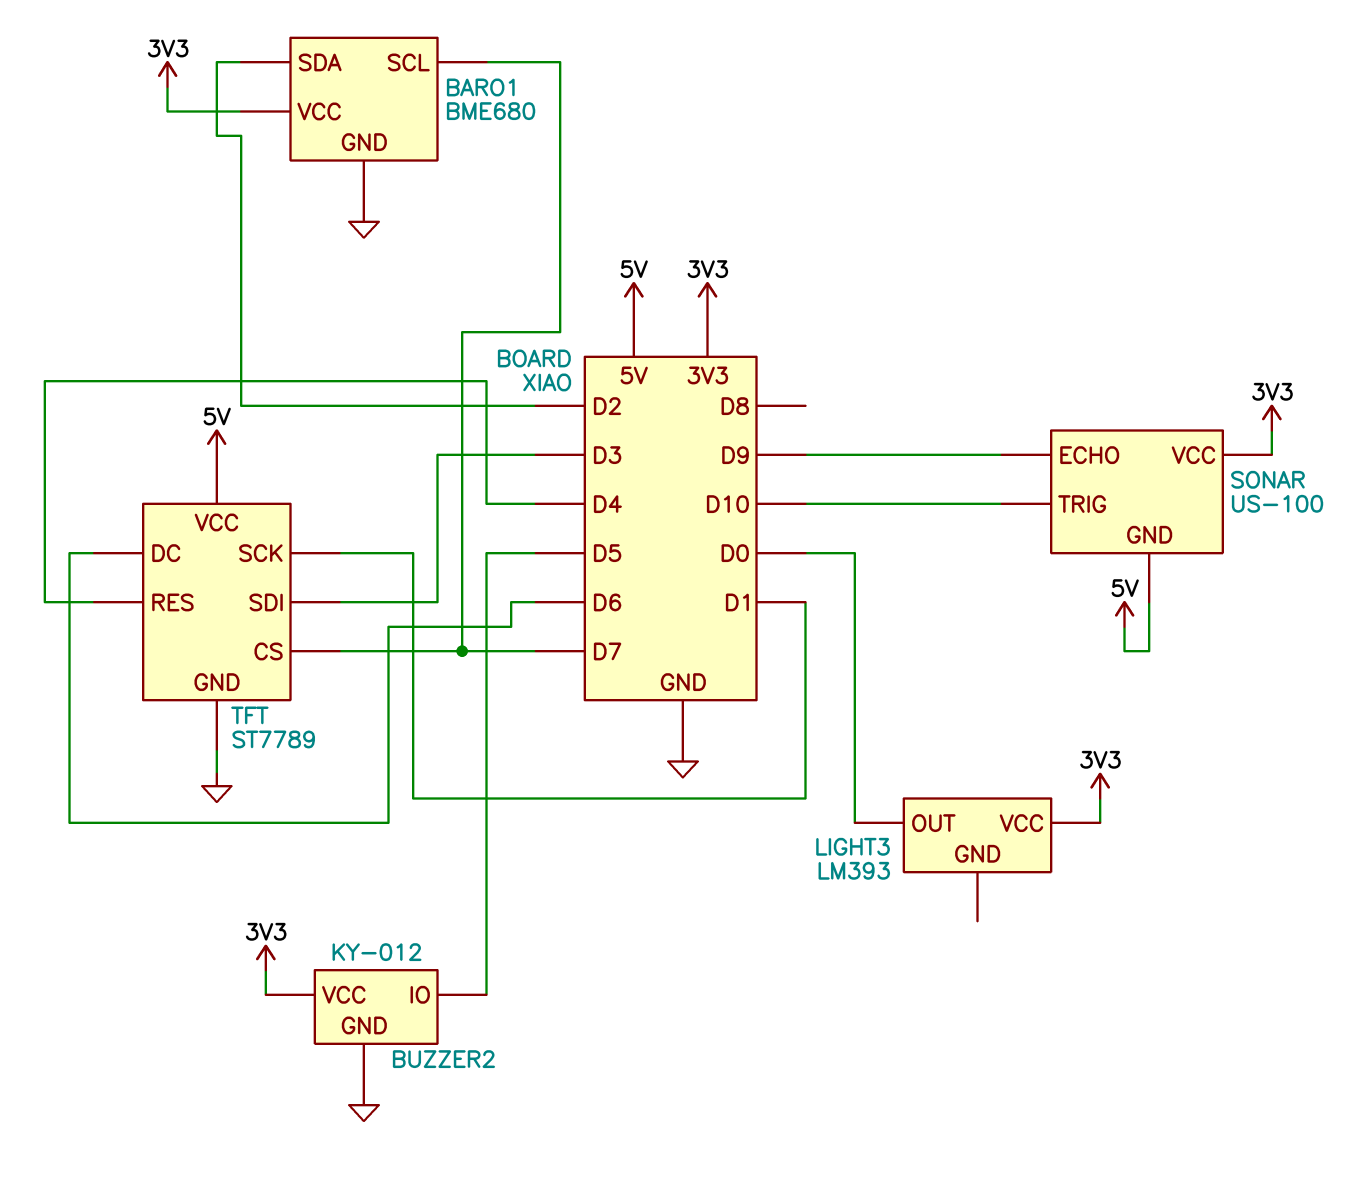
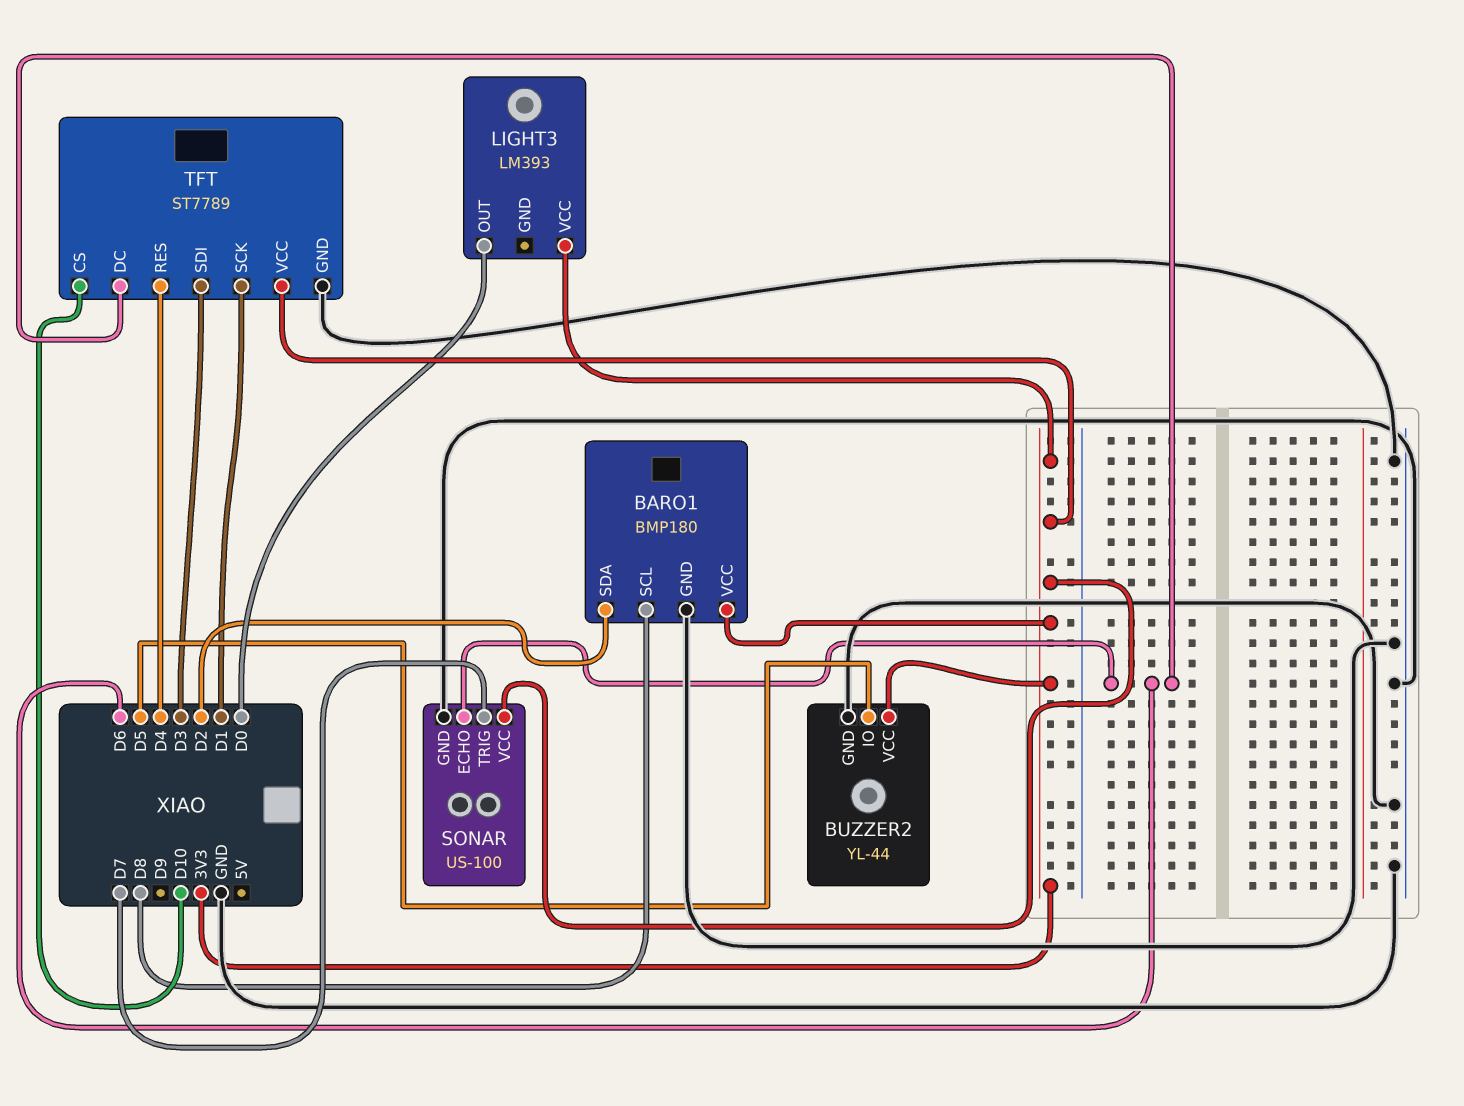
BARO1: BME680 -> BMP180
BARO1 pin SCL: D7 -> D8
BUZZER2: KY-012 -> YL-44
SONAR pin ECHO: D9 -> D6
SONAR pin GND: 5V -> GND
SONAR pin TRIG: D10 -> D7
TFT pin CS: D7 -> D10
TFT pin VCC: 5V -> 3V3

